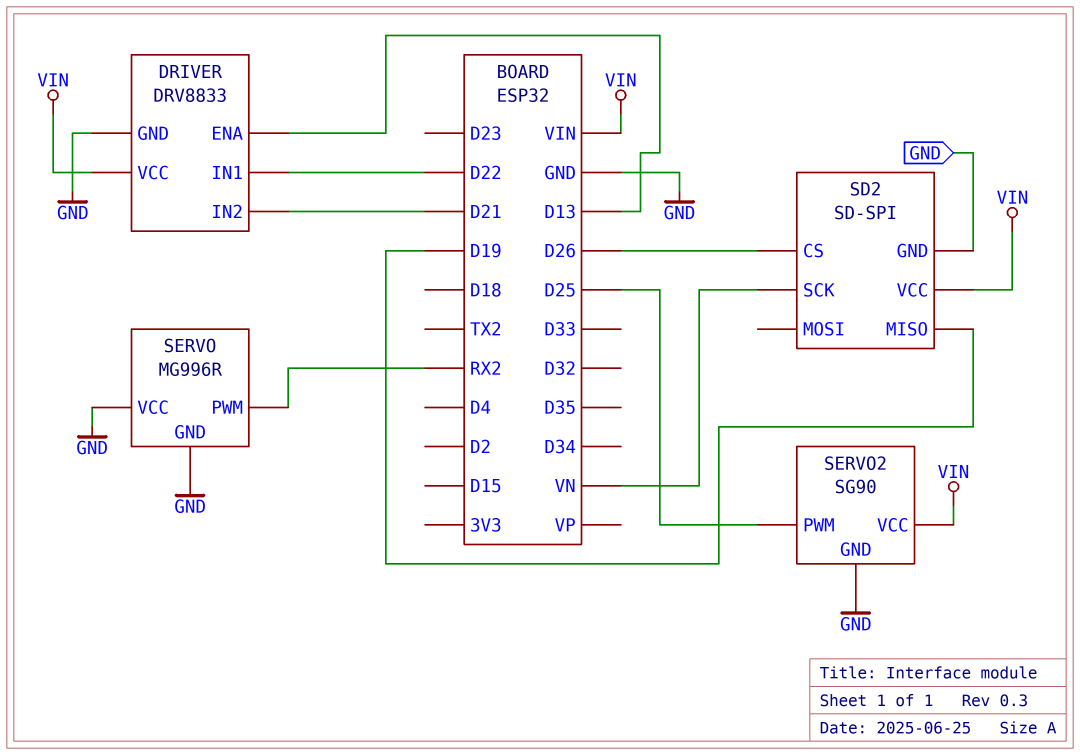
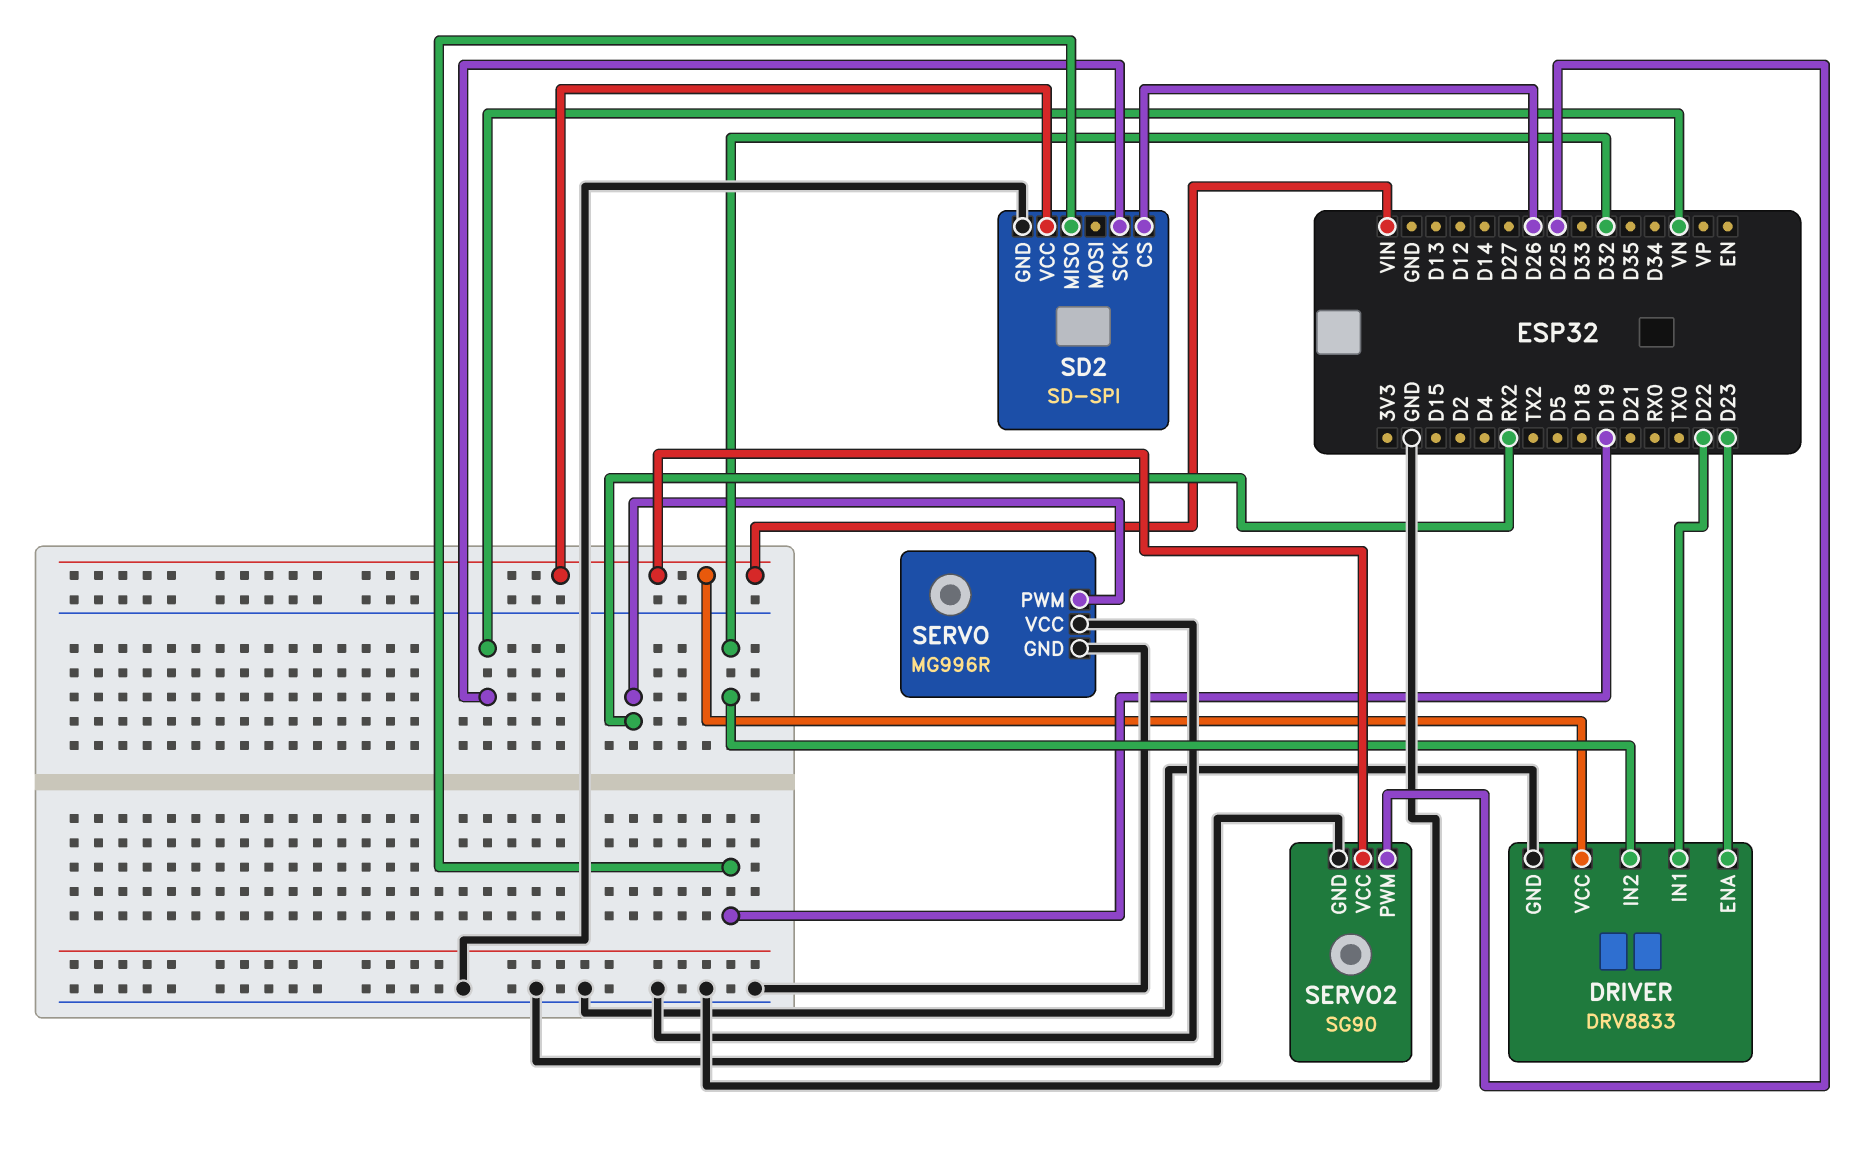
DRIVER pin ENA: D13 -> D23
DRIVER pin IN2: D21 -> D32

